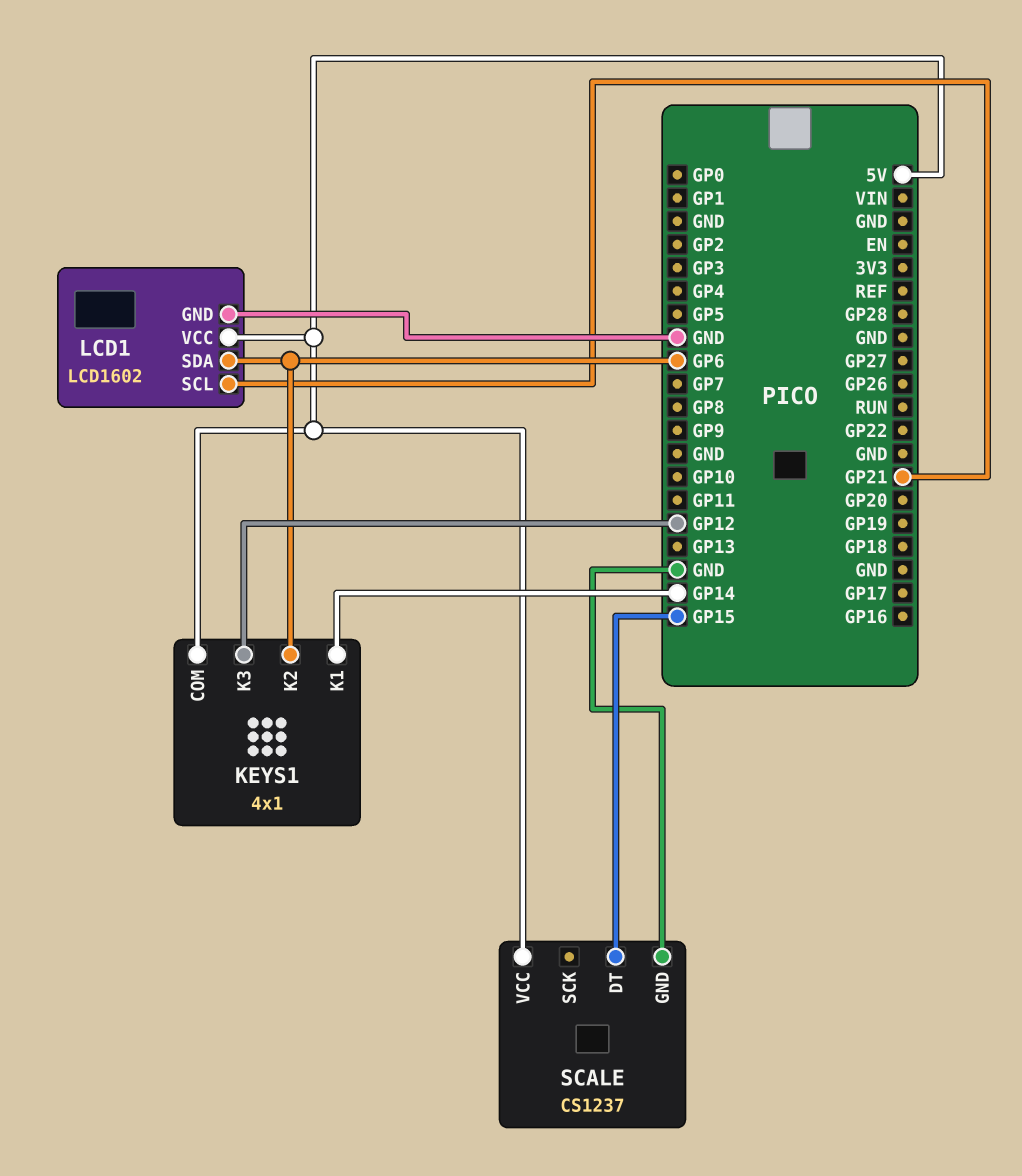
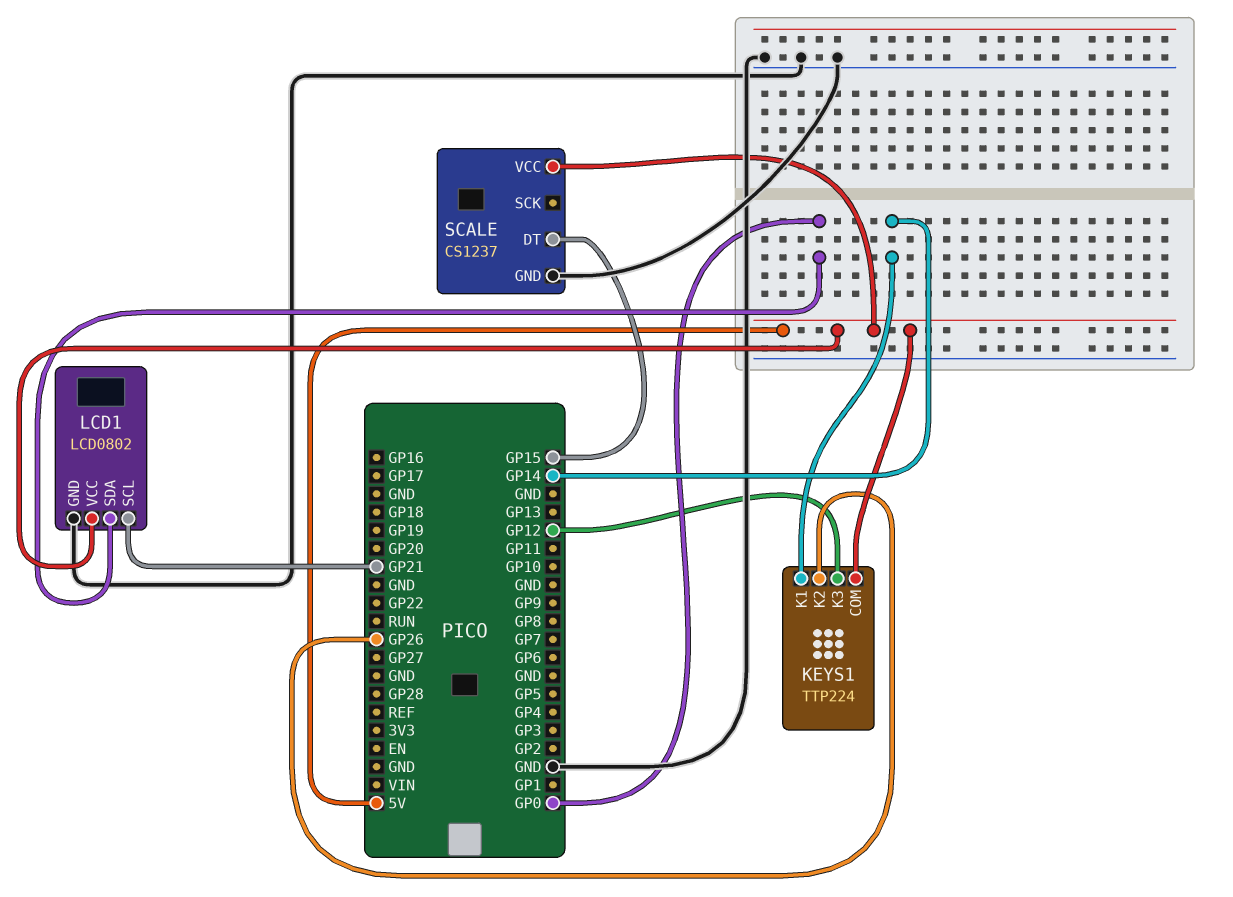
KEYS1: 4x1 -> TTP224
KEYS1 pin K2: GP6 -> GP26
LCD1: LCD1602 -> LCD0802
LCD1 pin SDA: GP6 -> GP0

